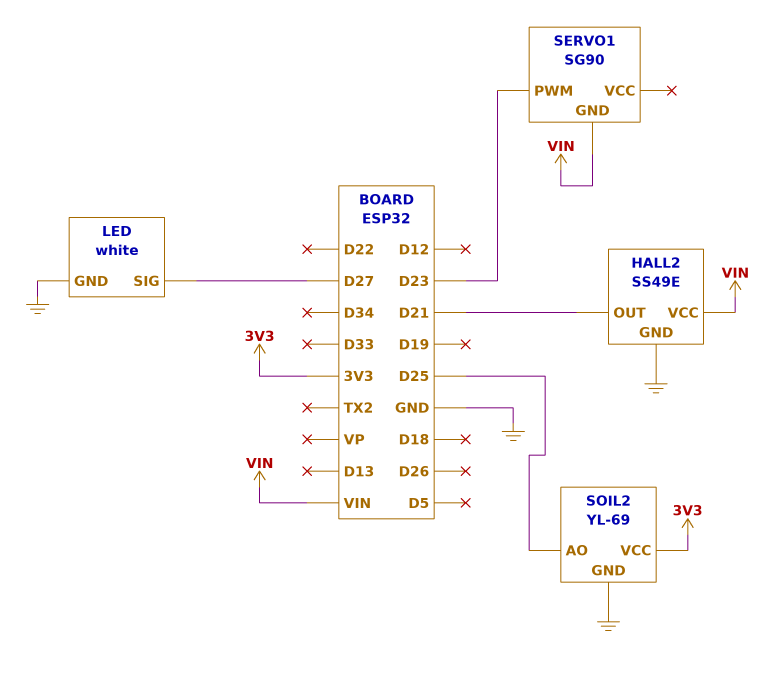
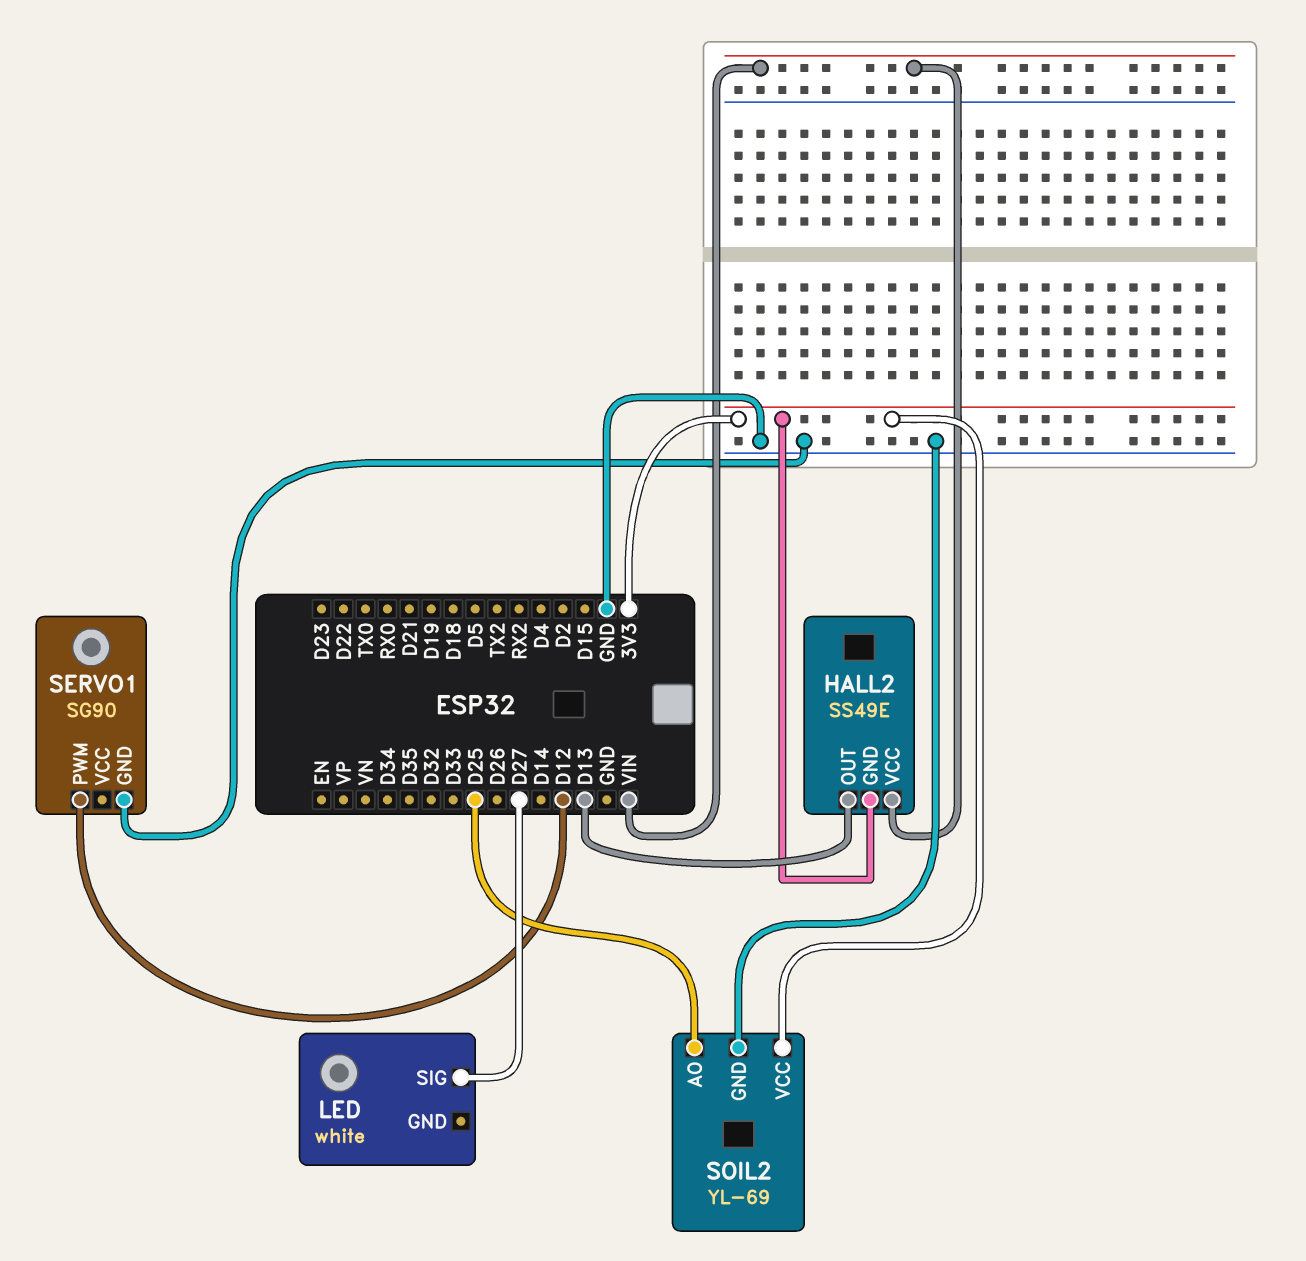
HALL2 pin GND: GND -> 3V3
HALL2 pin OUT: D21 -> D13
LED pin GND: GND -> none
SERVO1 pin GND: VIN -> GND
SERVO1 pin PWM: D23 -> D12

